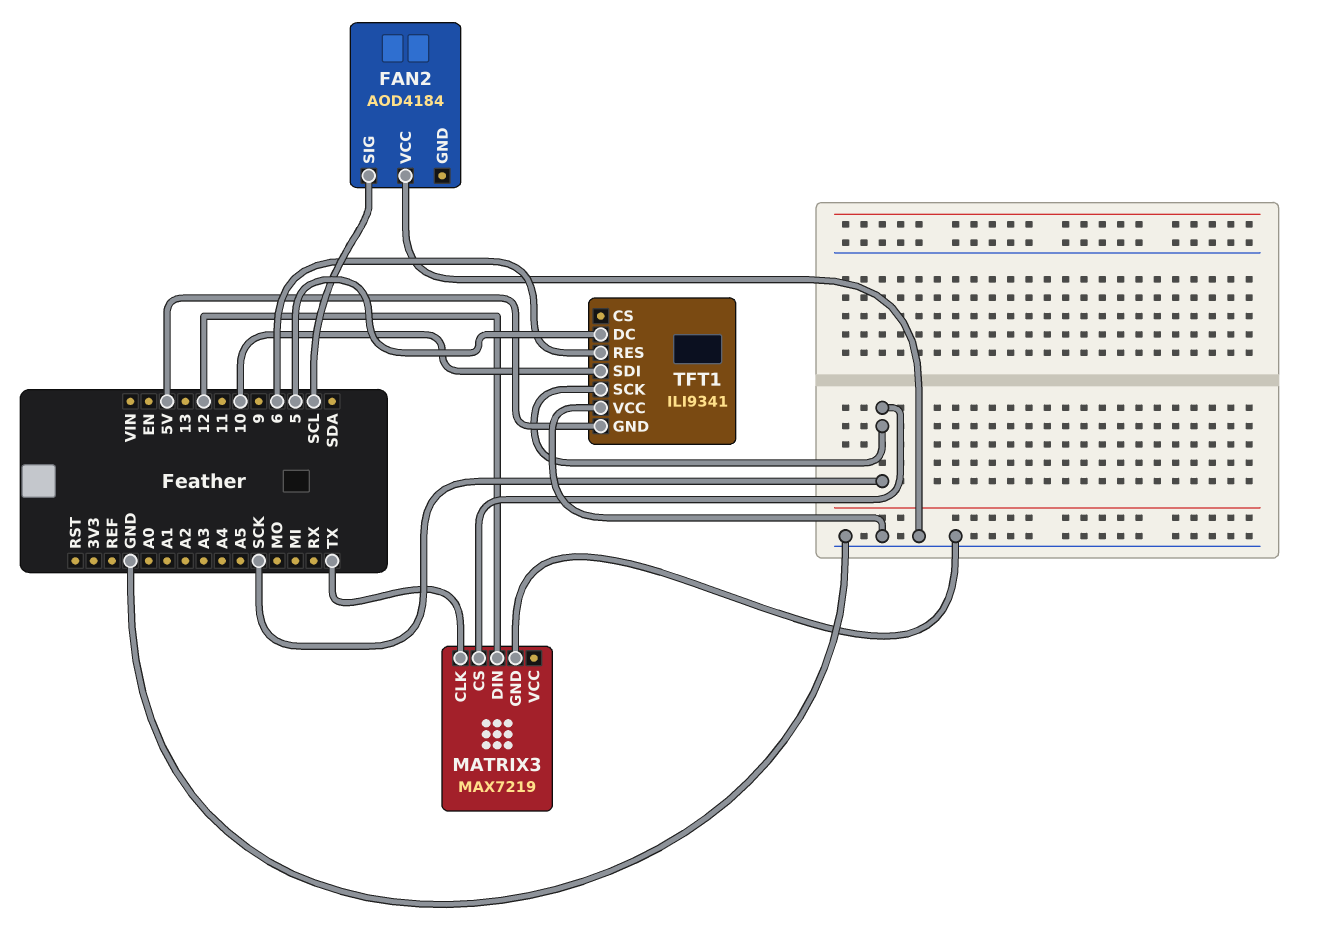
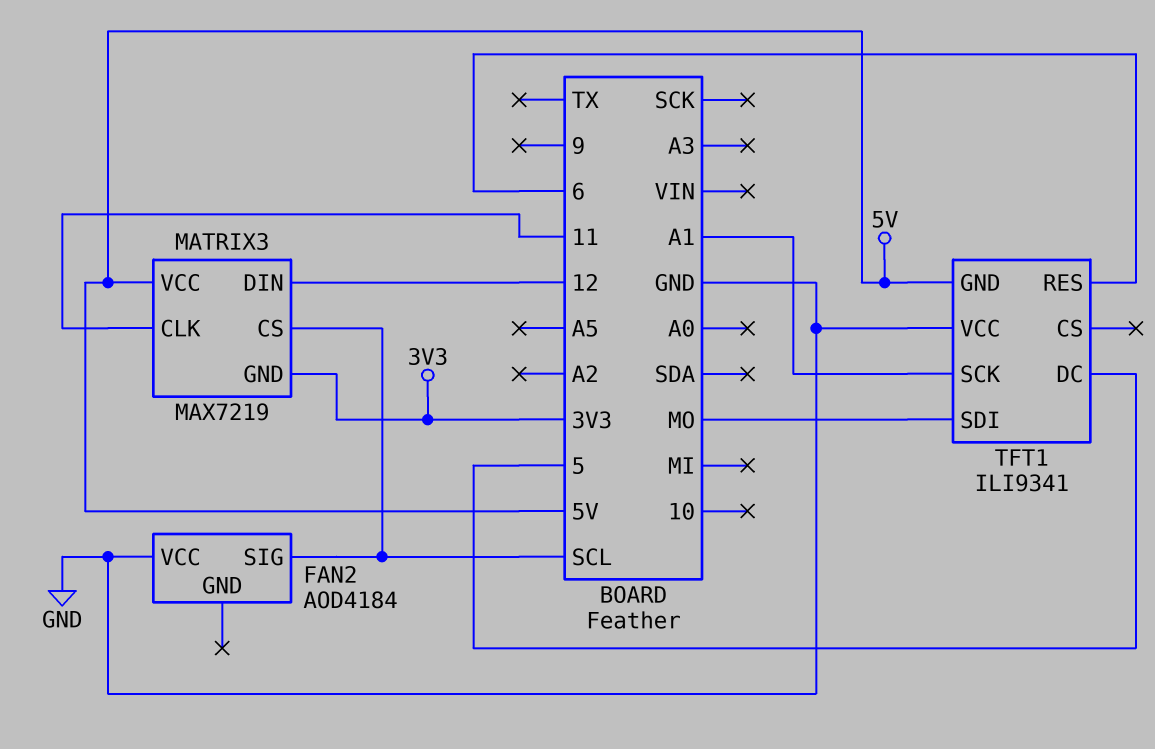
MATRIX3 pin CLK: TX -> 11
MATRIX3 pin CS: SCK -> SCL
MATRIX3 pin GND: GND -> 3V3
MATRIX3 pin VCC: none -> 5V
TFT1 pin SCK: SCK -> A1
TFT1 pin SDI: 10 -> MO

